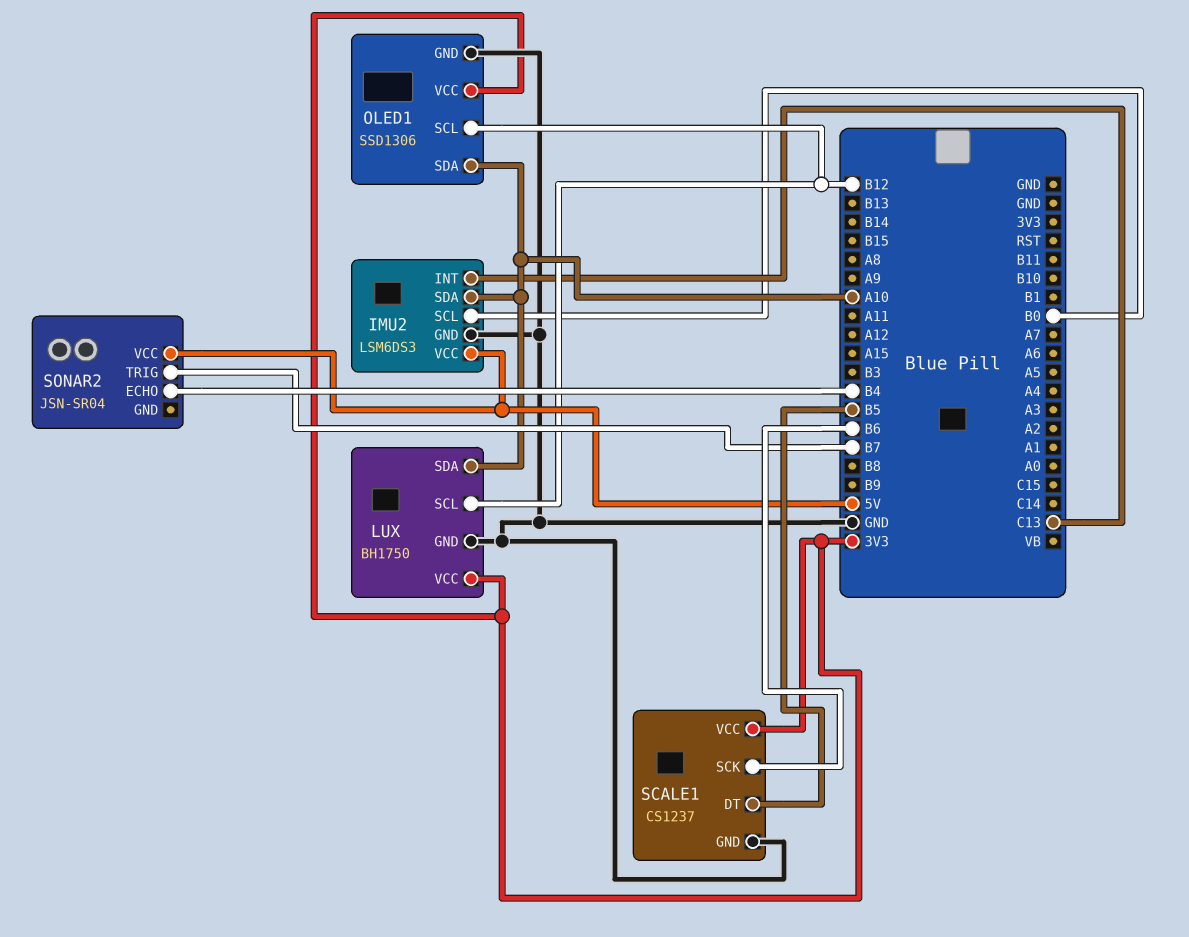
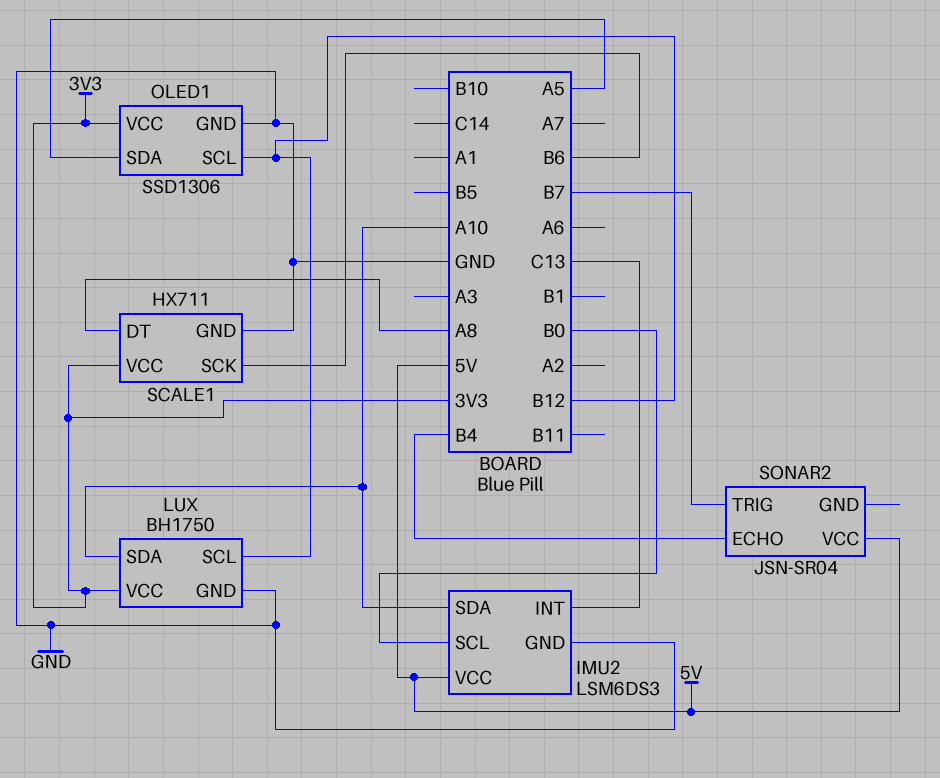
OLED1 pin SDA: A10 -> A5
SCALE1: CS1237 -> HX711
SCALE1 pin DT: B5 -> A8

